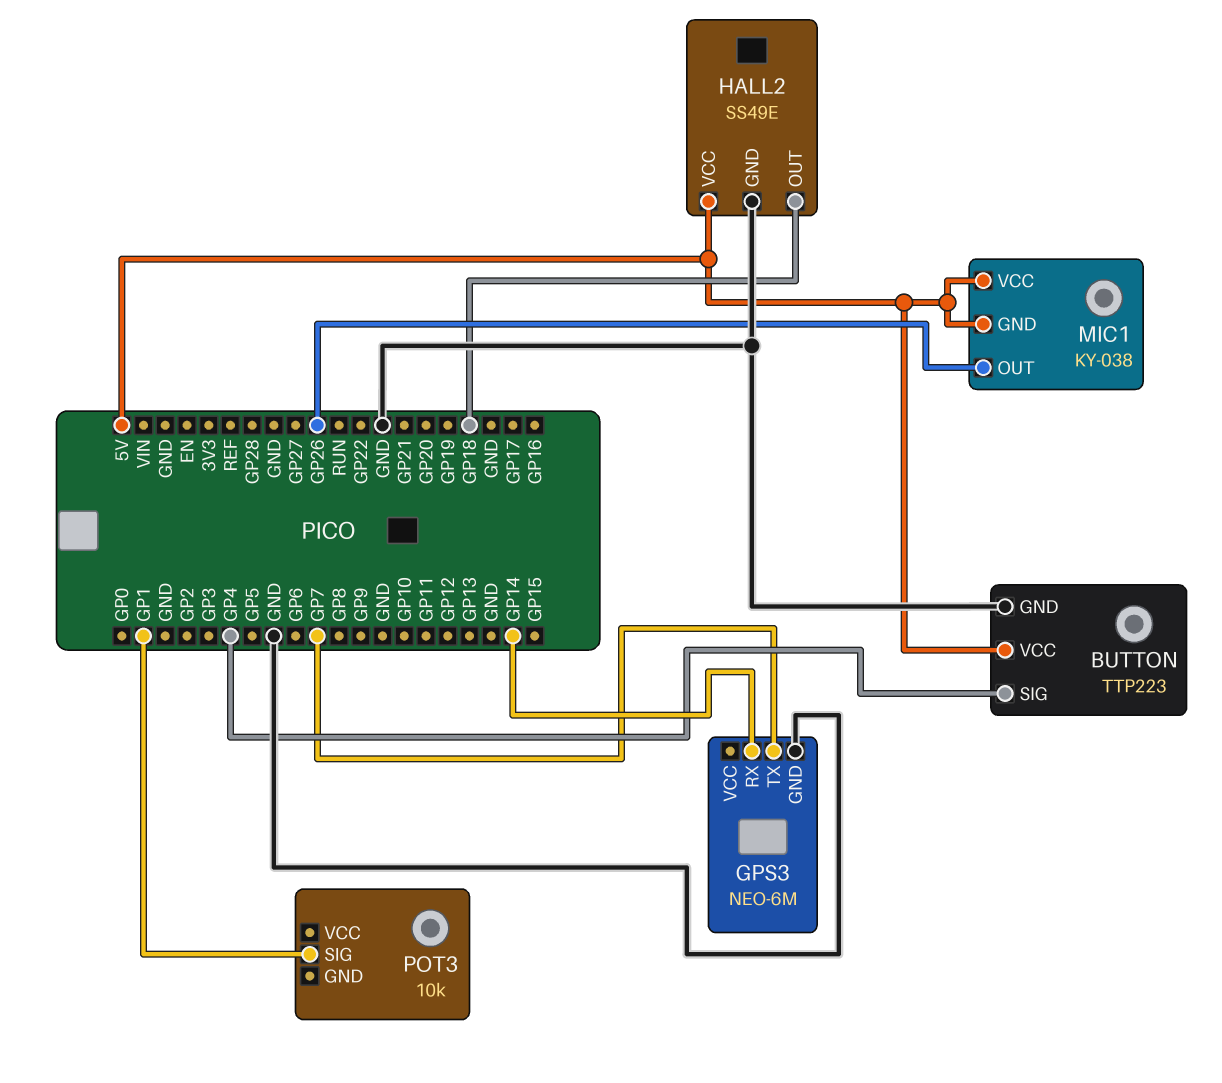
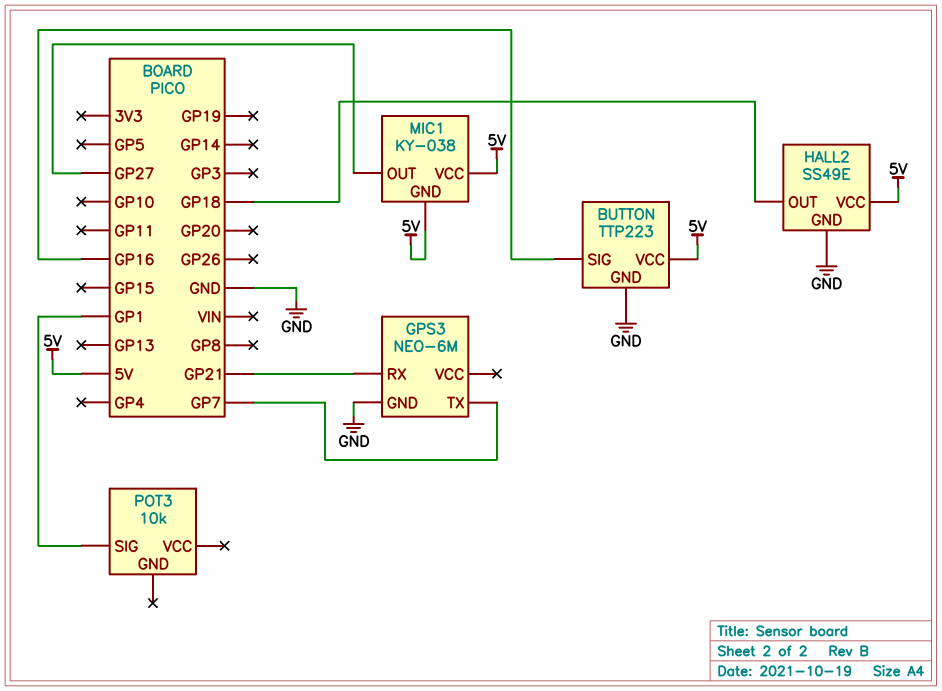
BUTTON pin SIG: GP4 -> GP16
GPS3 pin RX: GP14 -> GP21
MIC1 pin OUT: GP26 -> GP27

